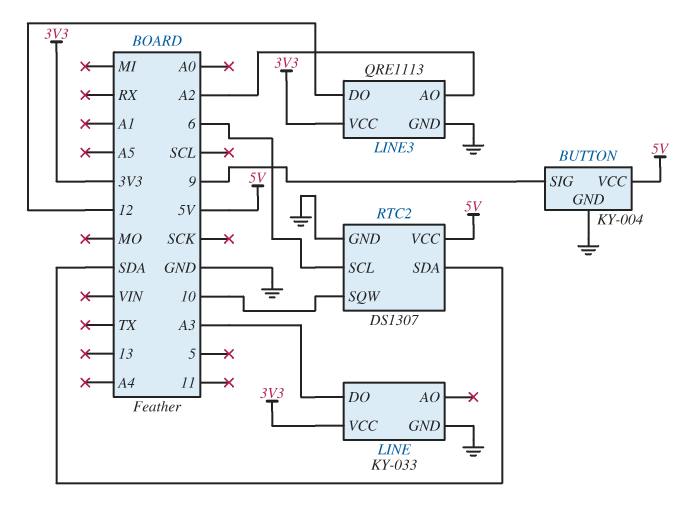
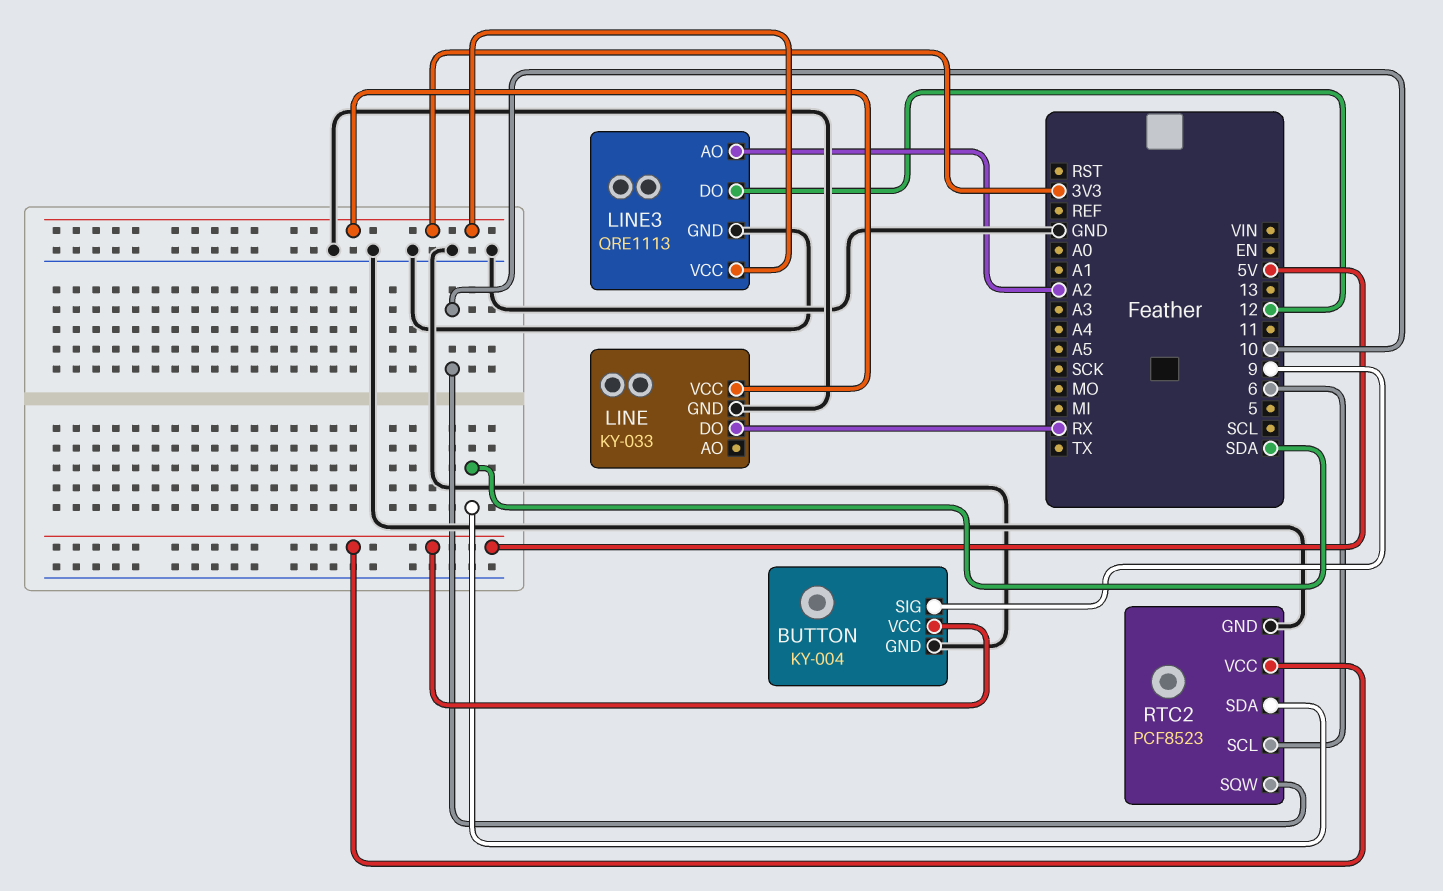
LINE pin DO: A3 -> RX
RTC2: DS1307 -> PCF8523

